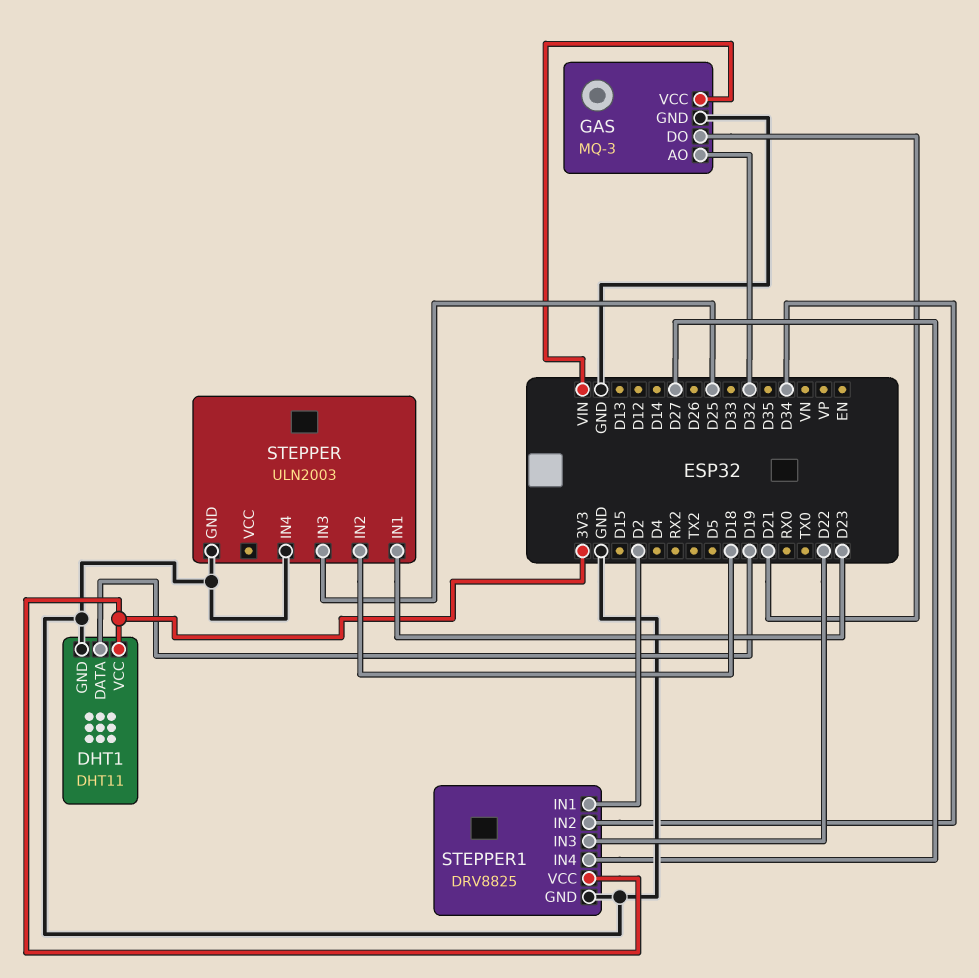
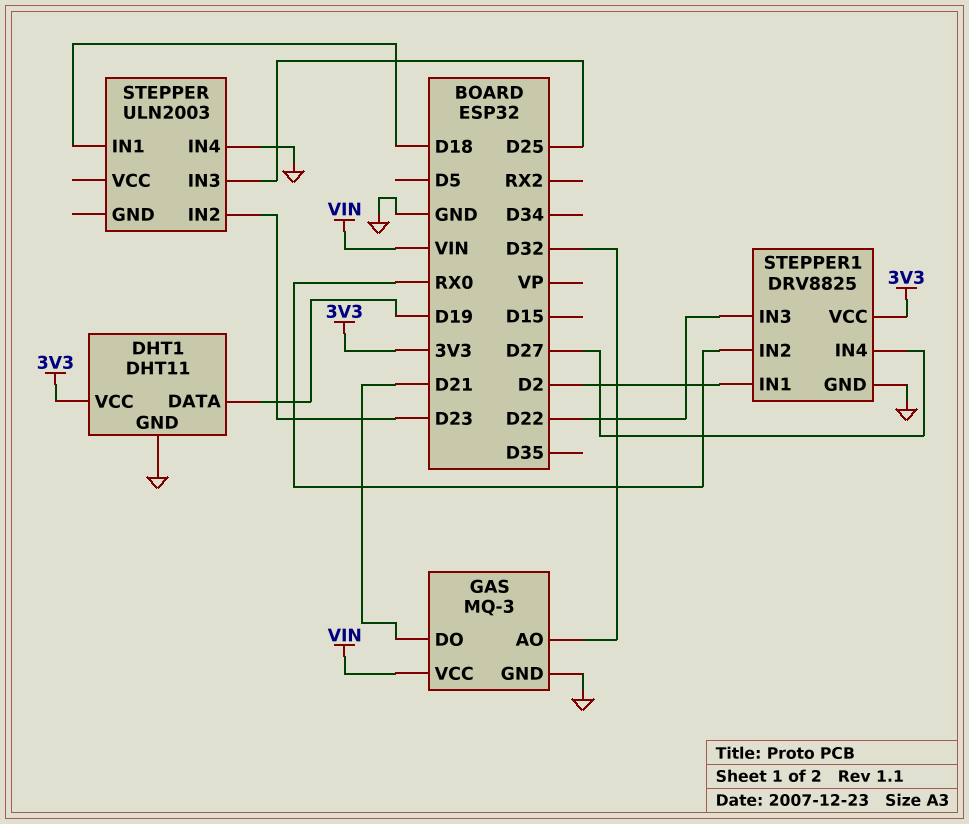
STEPPER pin GND: GND -> none
STEPPER pin IN1: D23 -> D18
STEPPER pin IN2: D18 -> D23
STEPPER1 pin IN2: D34 -> RX0

